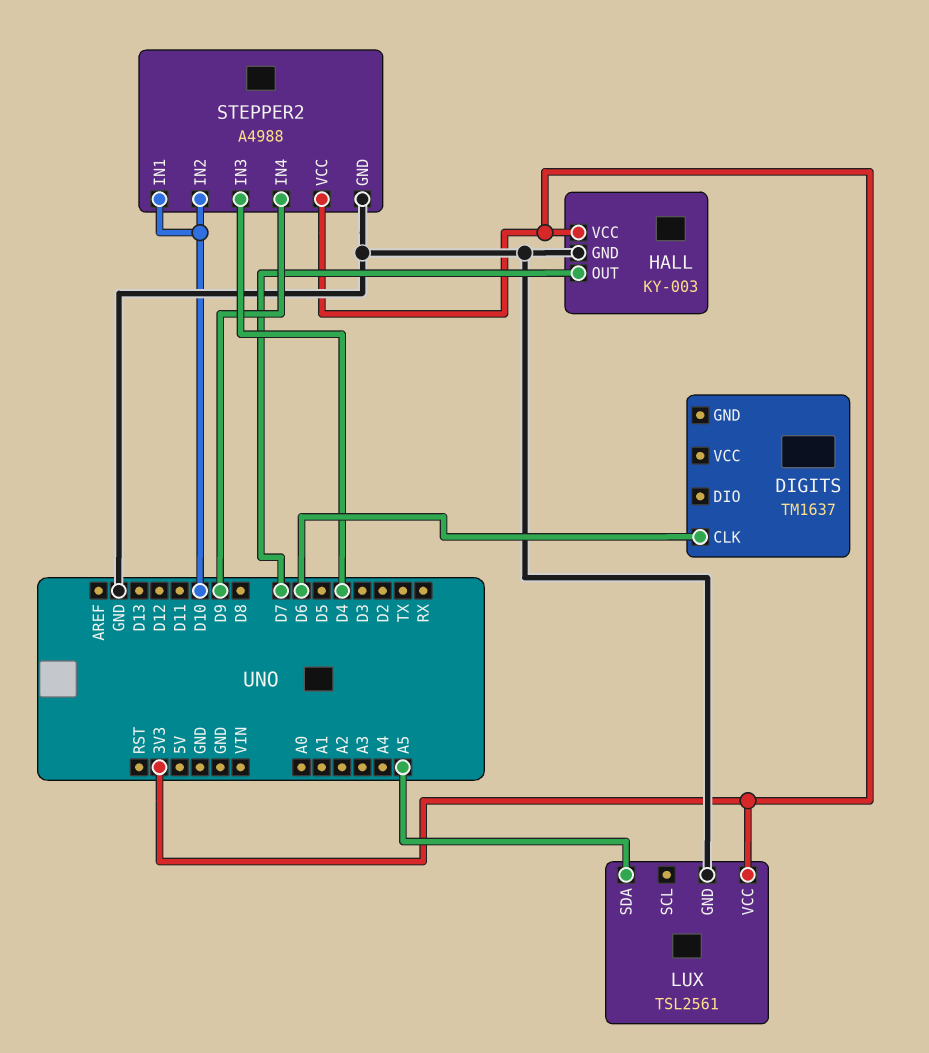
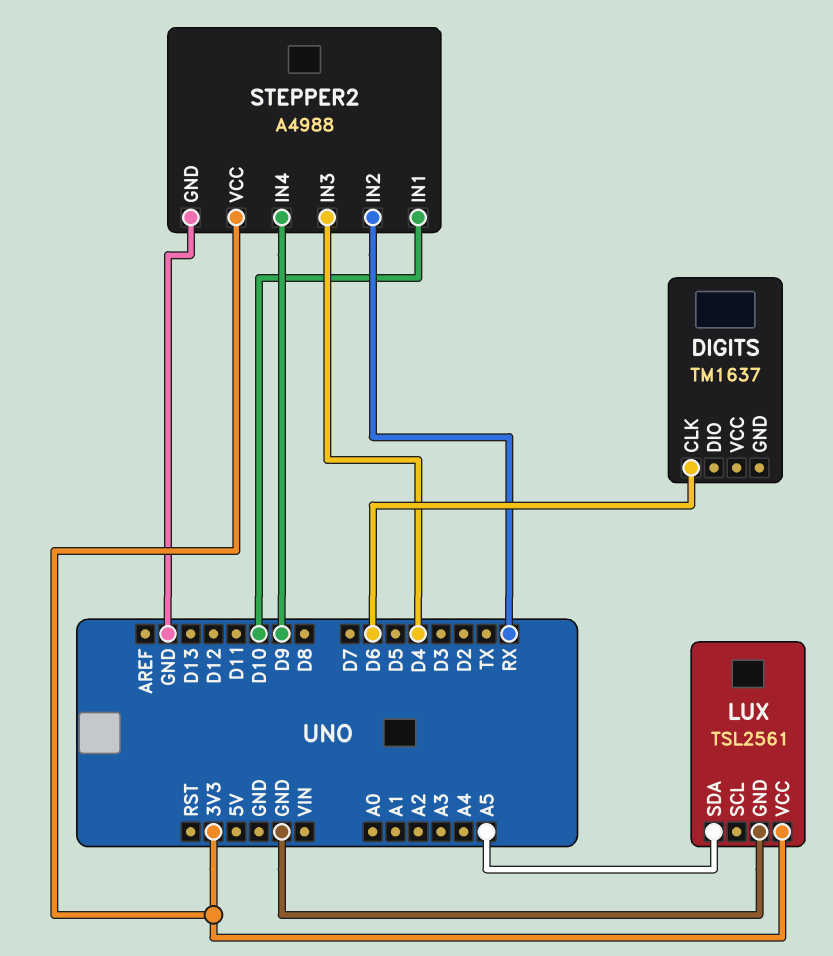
HALL: KY-003 -> none
HALL pin GND: GND -> none
HALL pin OUT: D7 -> none
HALL pin VCC: 3V3 -> none
STEPPER2 pin IN2: D10 -> RX

